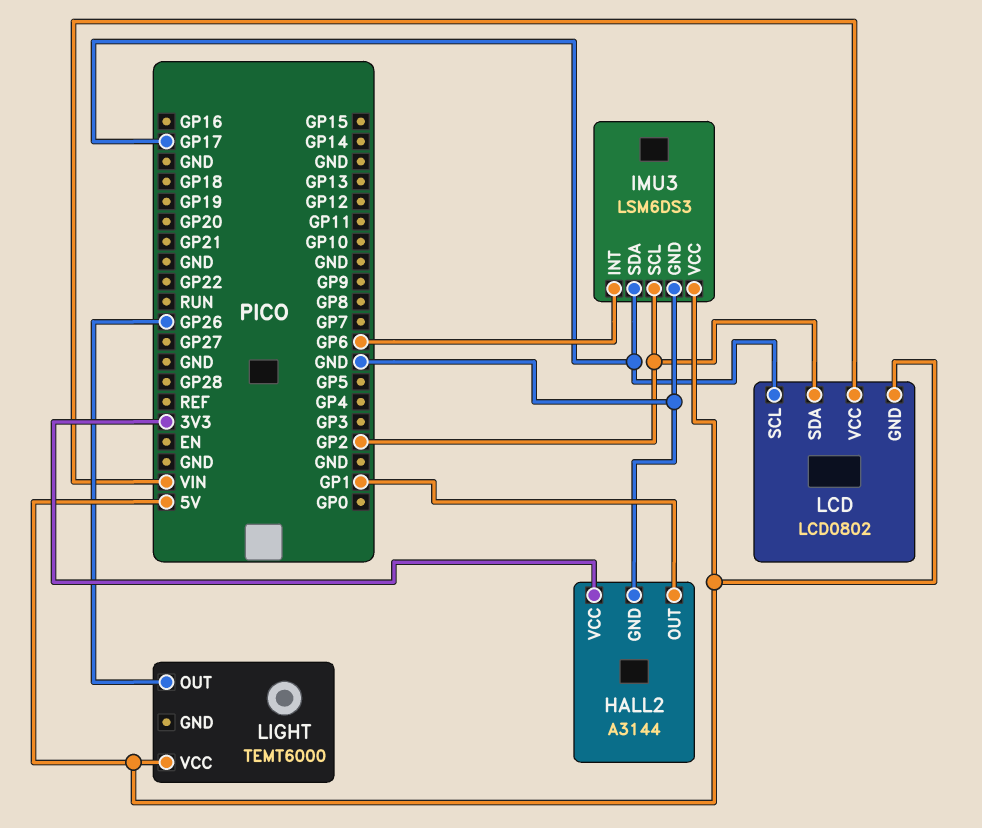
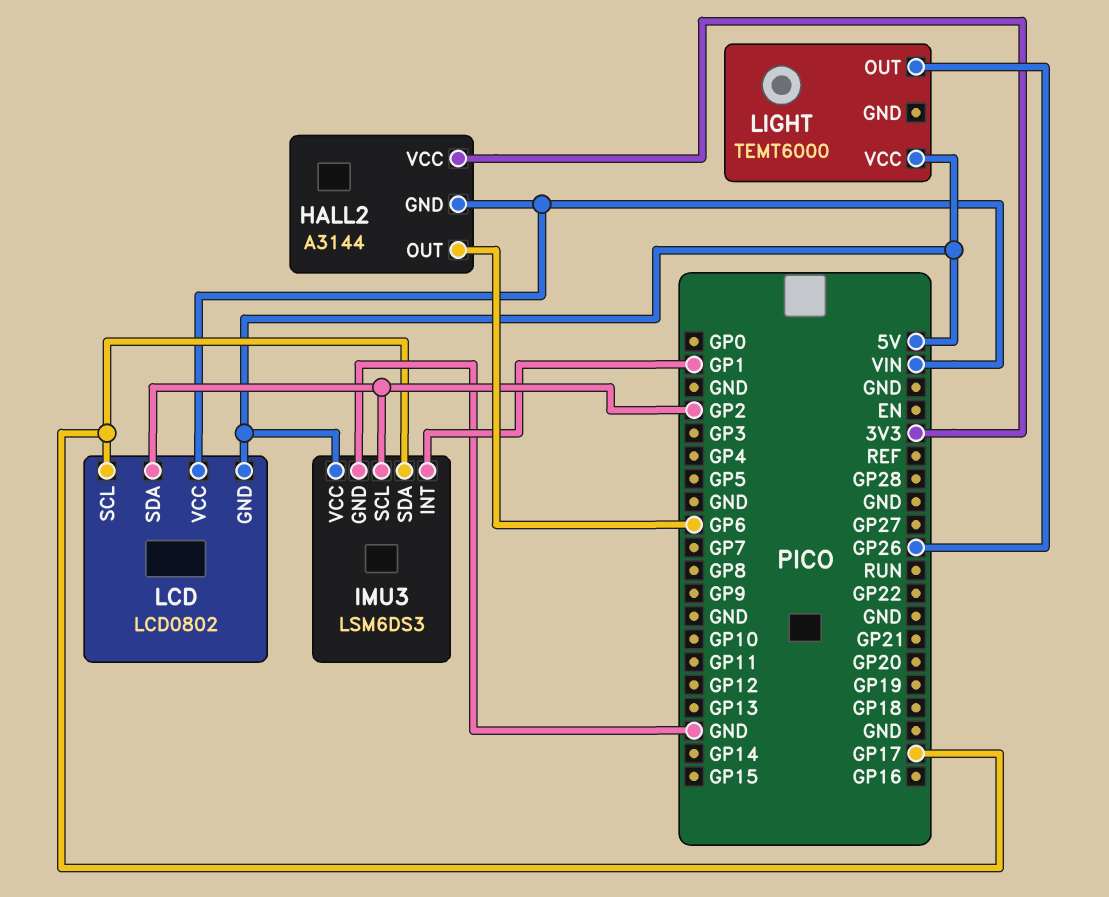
HALL2 pin GND: GND -> VIN
HALL2 pin OUT: GP1 -> GP6
IMU3 pin INT: GP6 -> GP1

